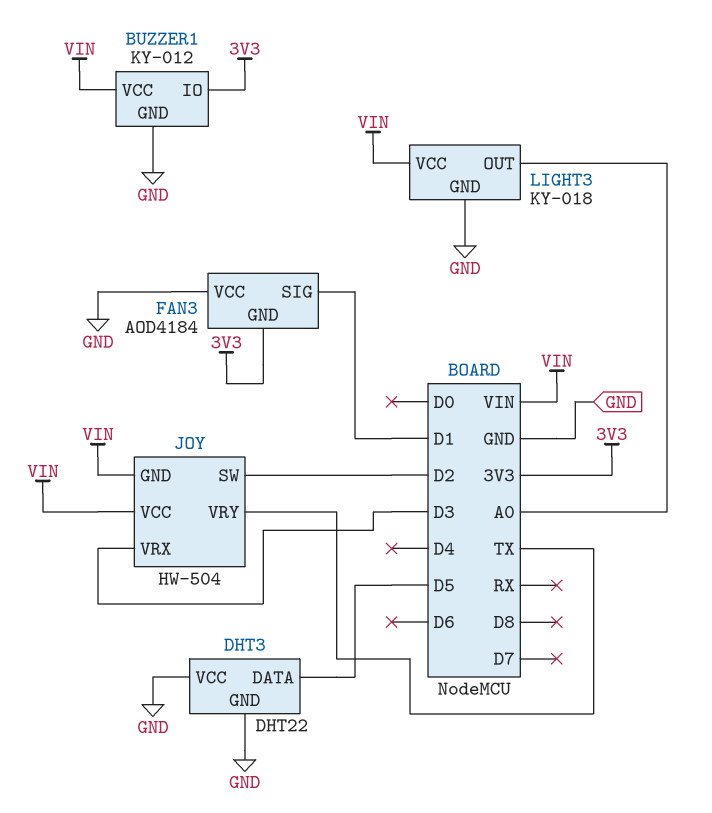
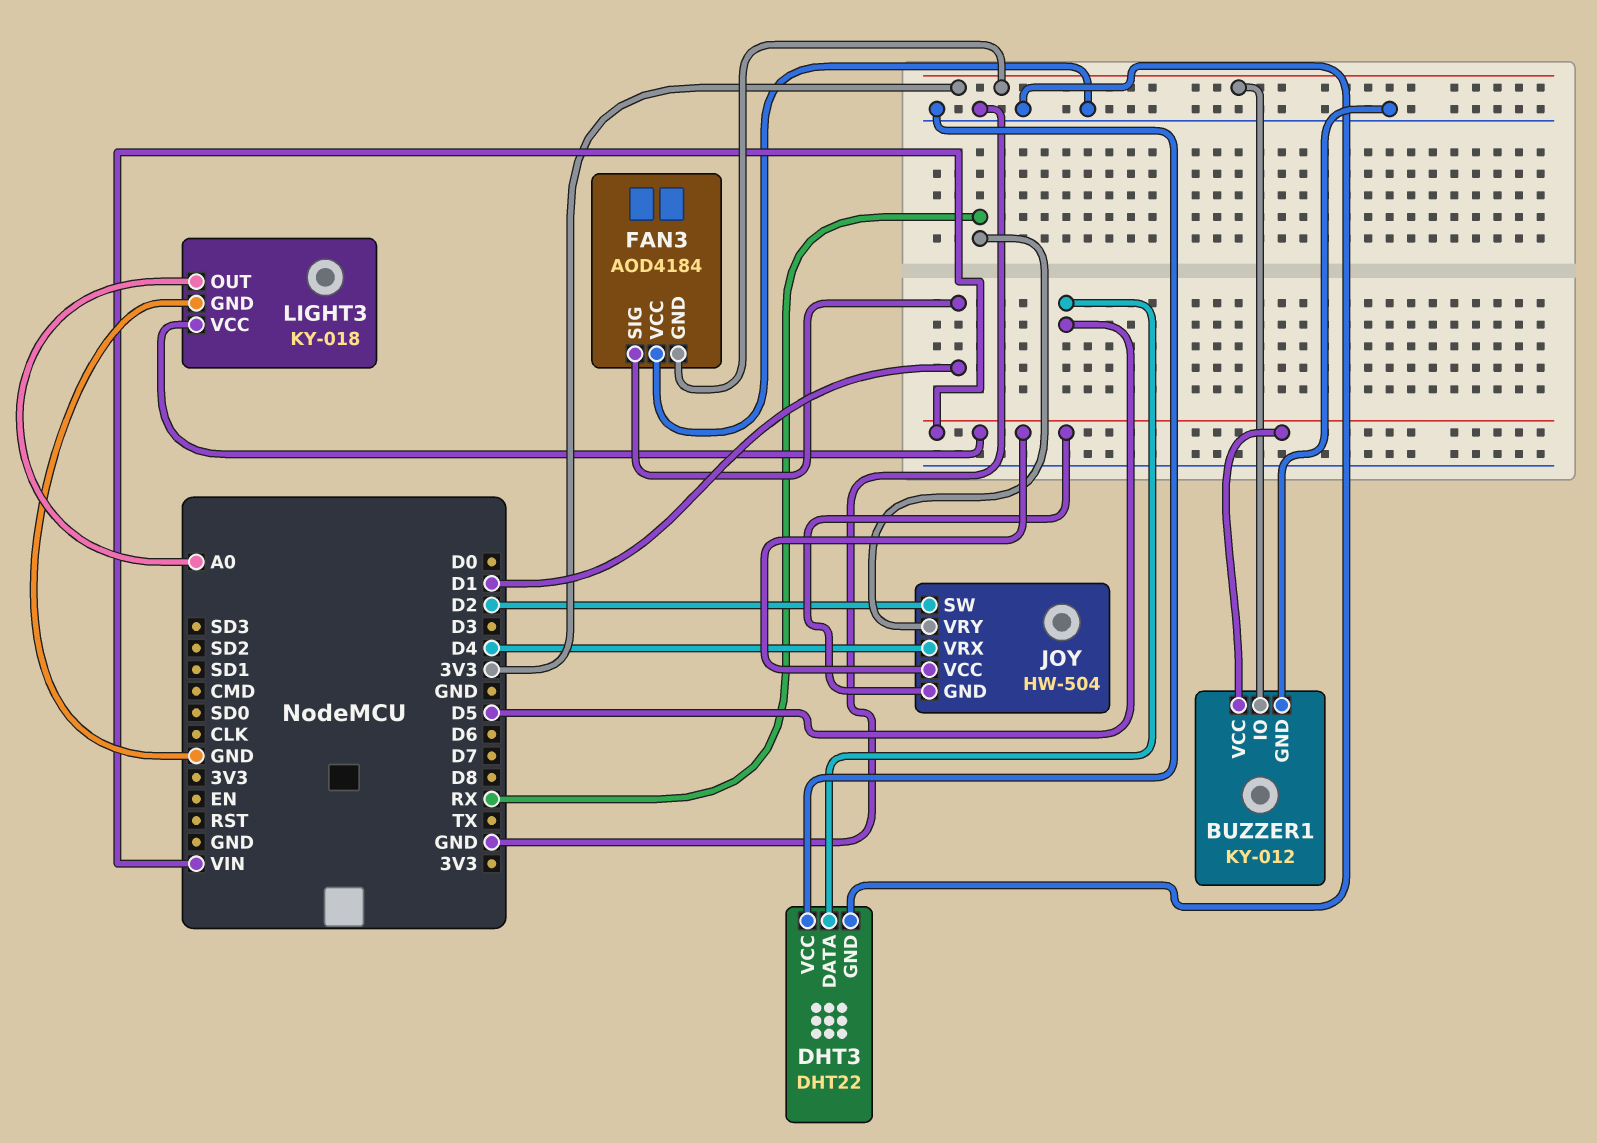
JOY pin VRX: D3 -> D4
JOY pin VRY: TX -> RX

